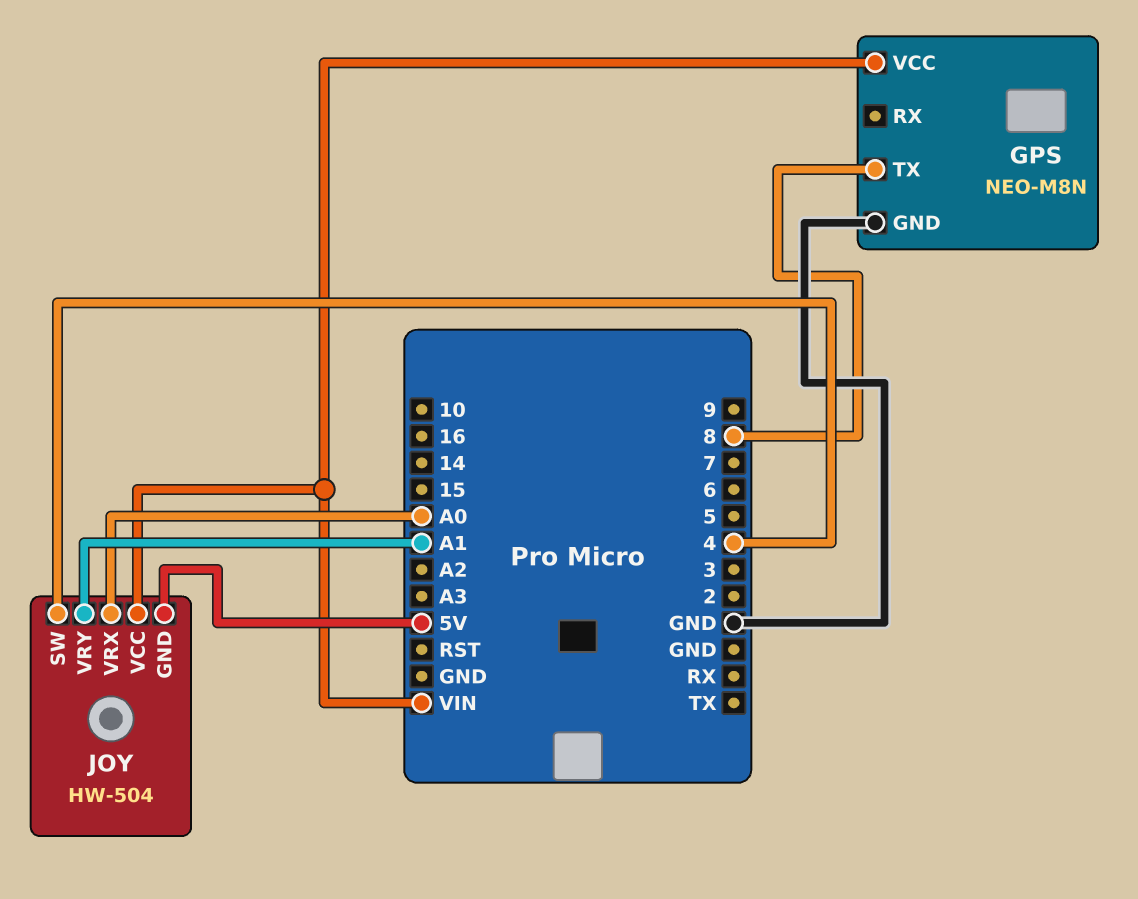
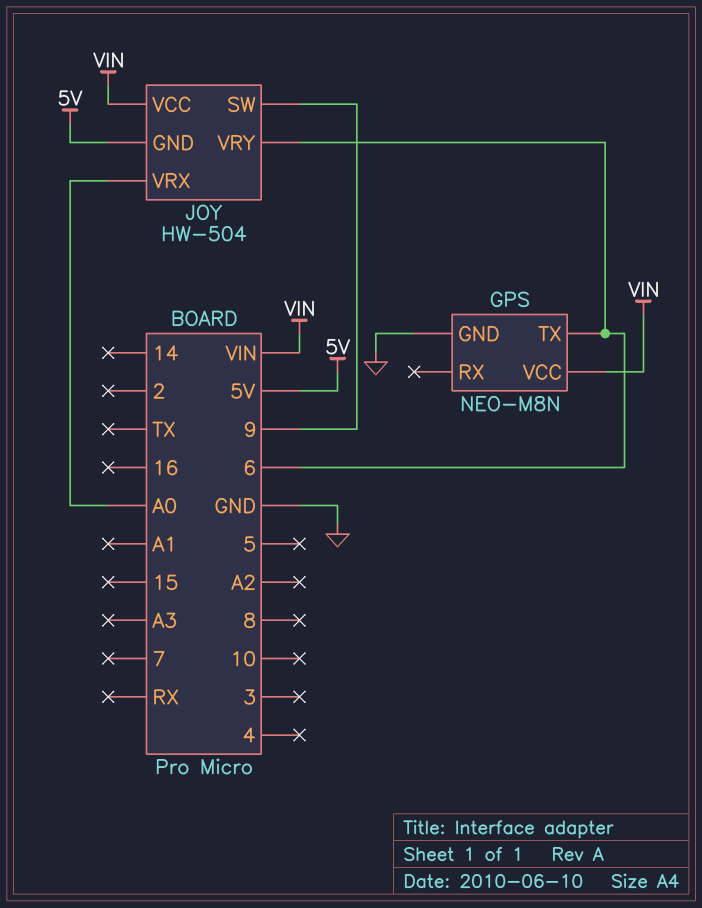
GPS pin TX: 8 -> 6
JOY pin SW: 4 -> 9
JOY pin VRY: A1 -> 6

